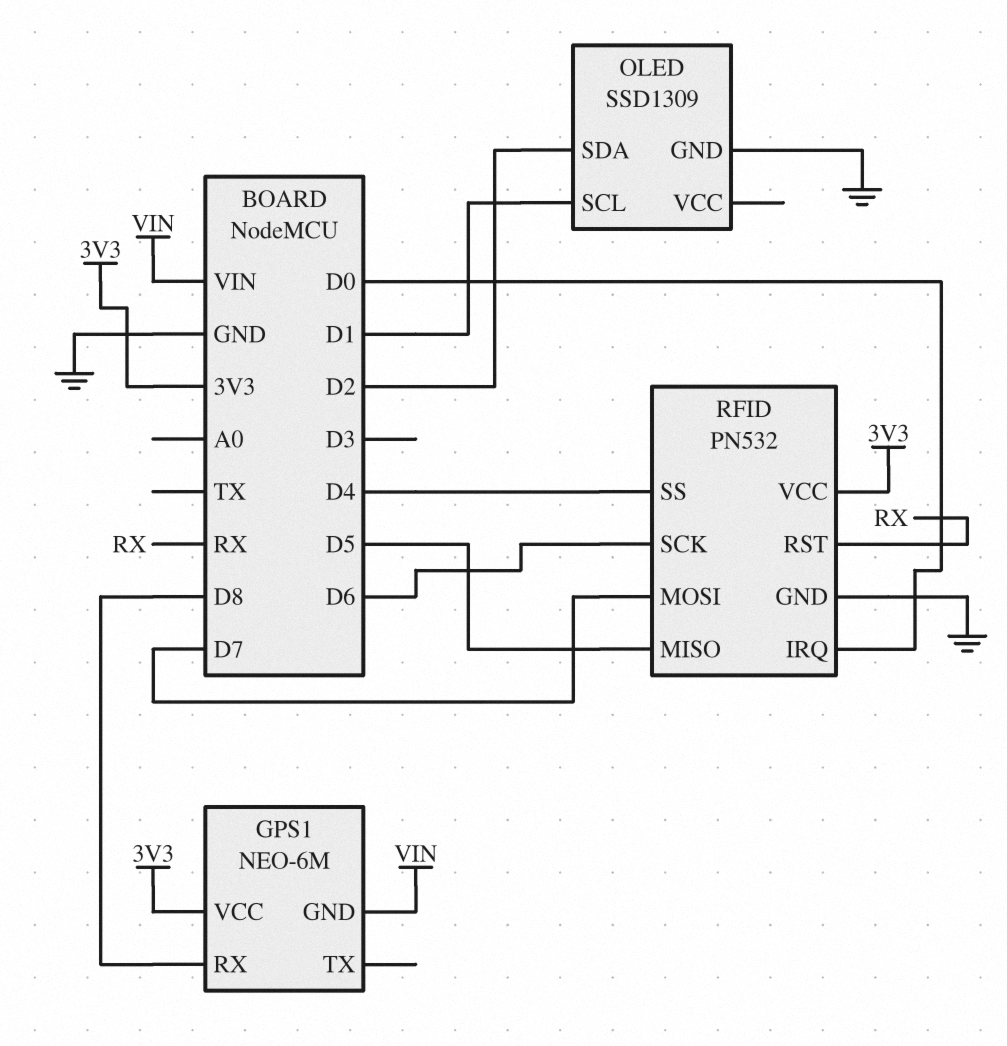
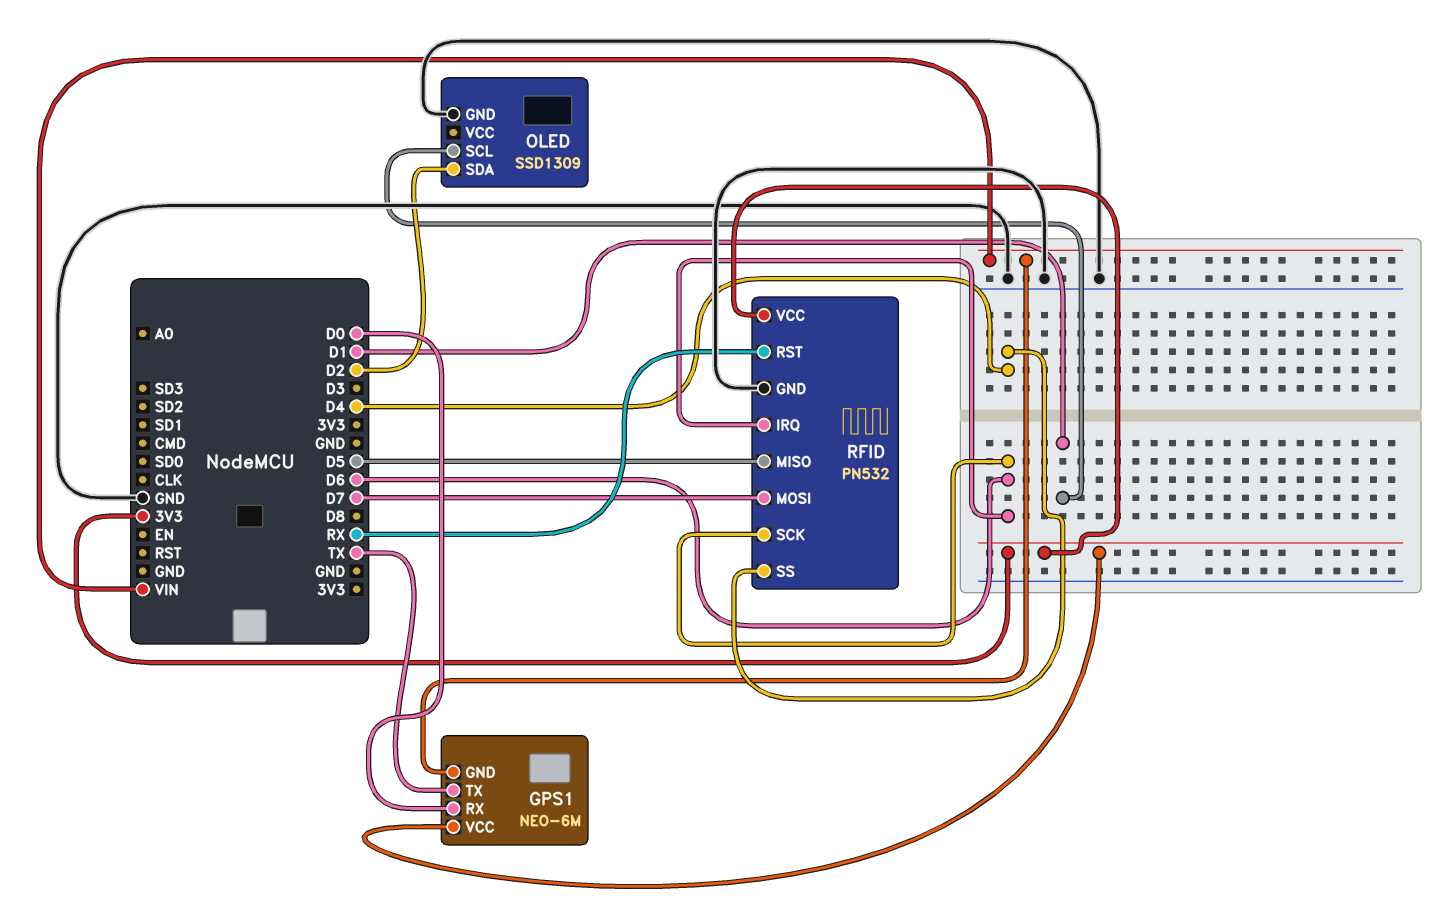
GPS1 pin RX: D8 -> D0
GPS1 pin TX: none -> TX
RFID pin IRQ: D0 -> D6

